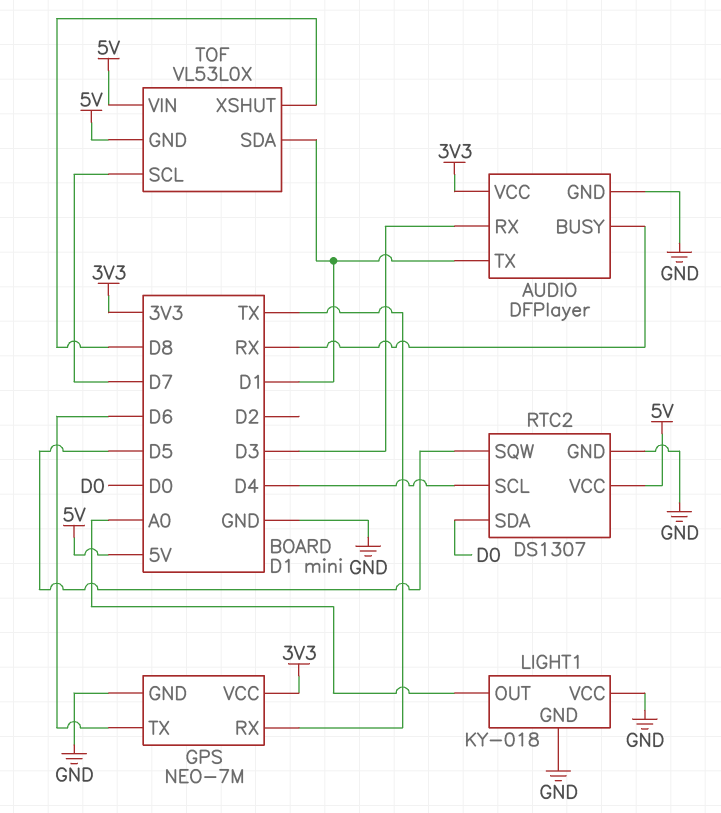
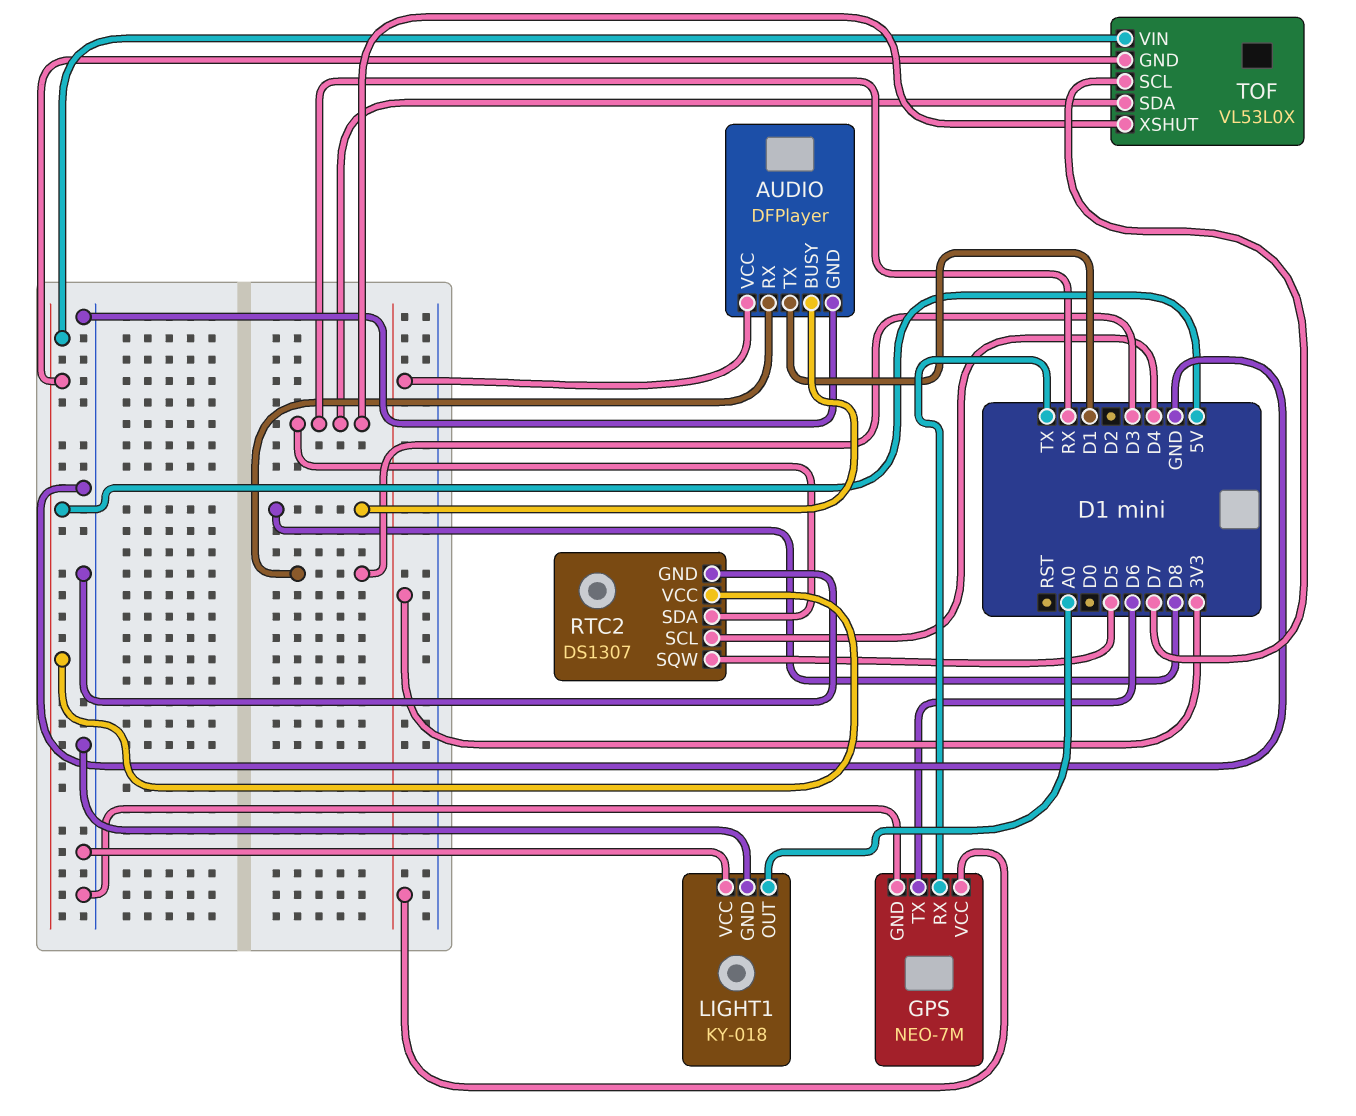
AUDIO pin BUSY: RX -> D8
RTC2 pin SDA: D0 -> RX
TOF pin SDA: D1 -> RX
TOF pin XSHUT: D8 -> RX

